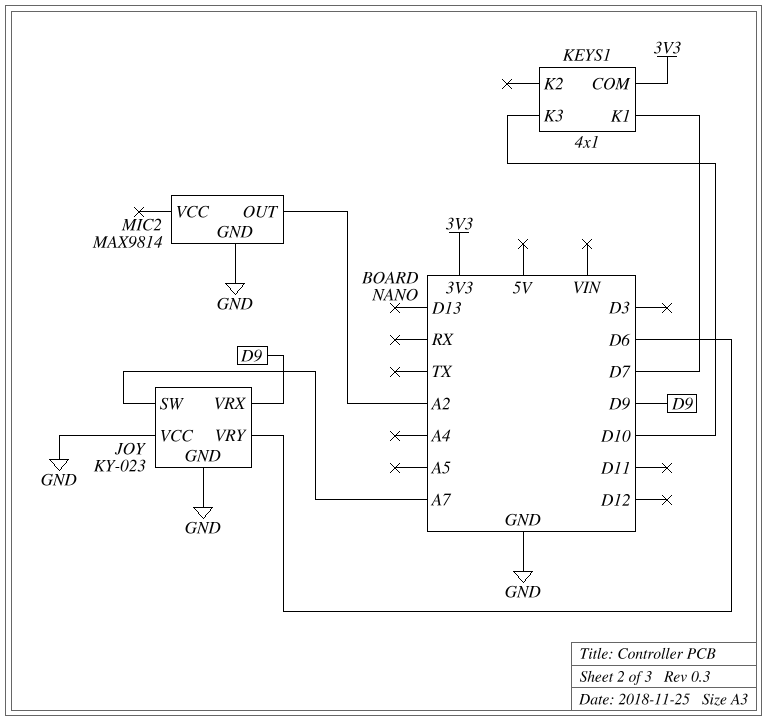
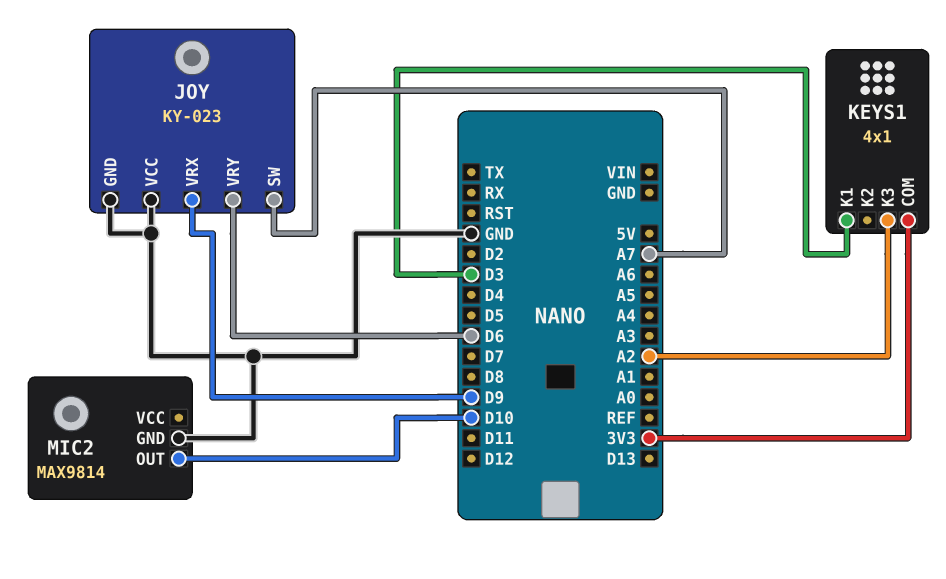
KEYS1 pin K1: D7 -> D3
KEYS1 pin K3: D10 -> A2
MIC2 pin OUT: A2 -> D10

